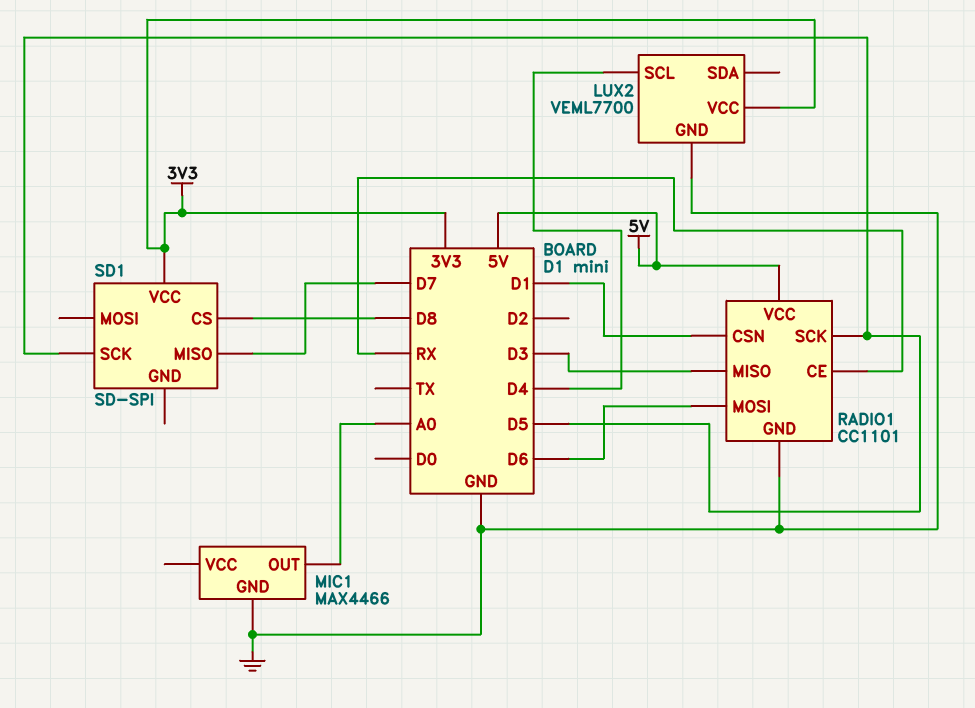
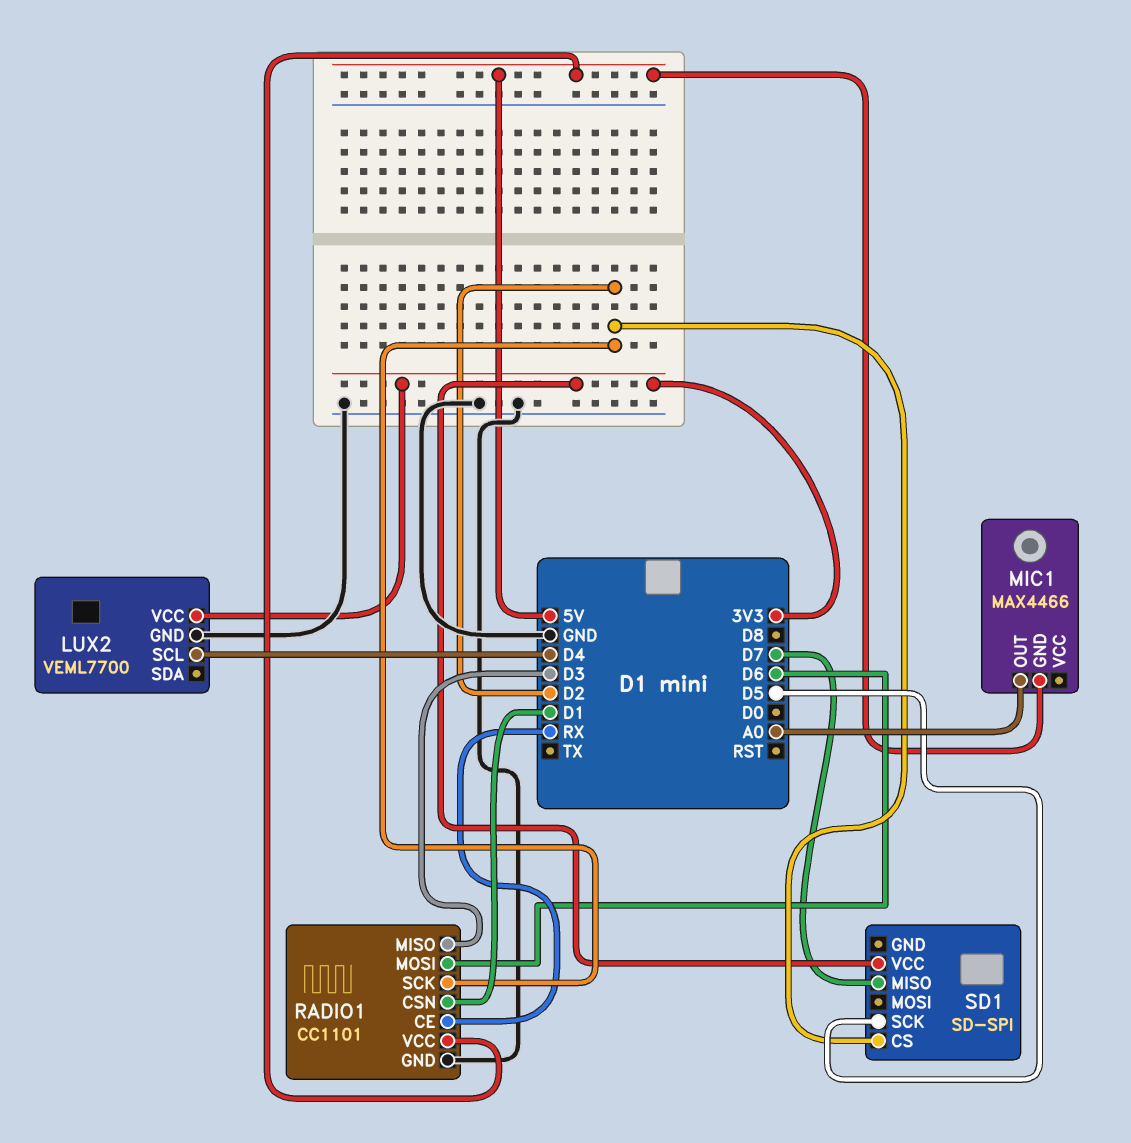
MIC1 pin GND: GND -> 5V
RADIO1 pin SCK: D5 -> D2
SD1 pin CS: D8 -> D2

